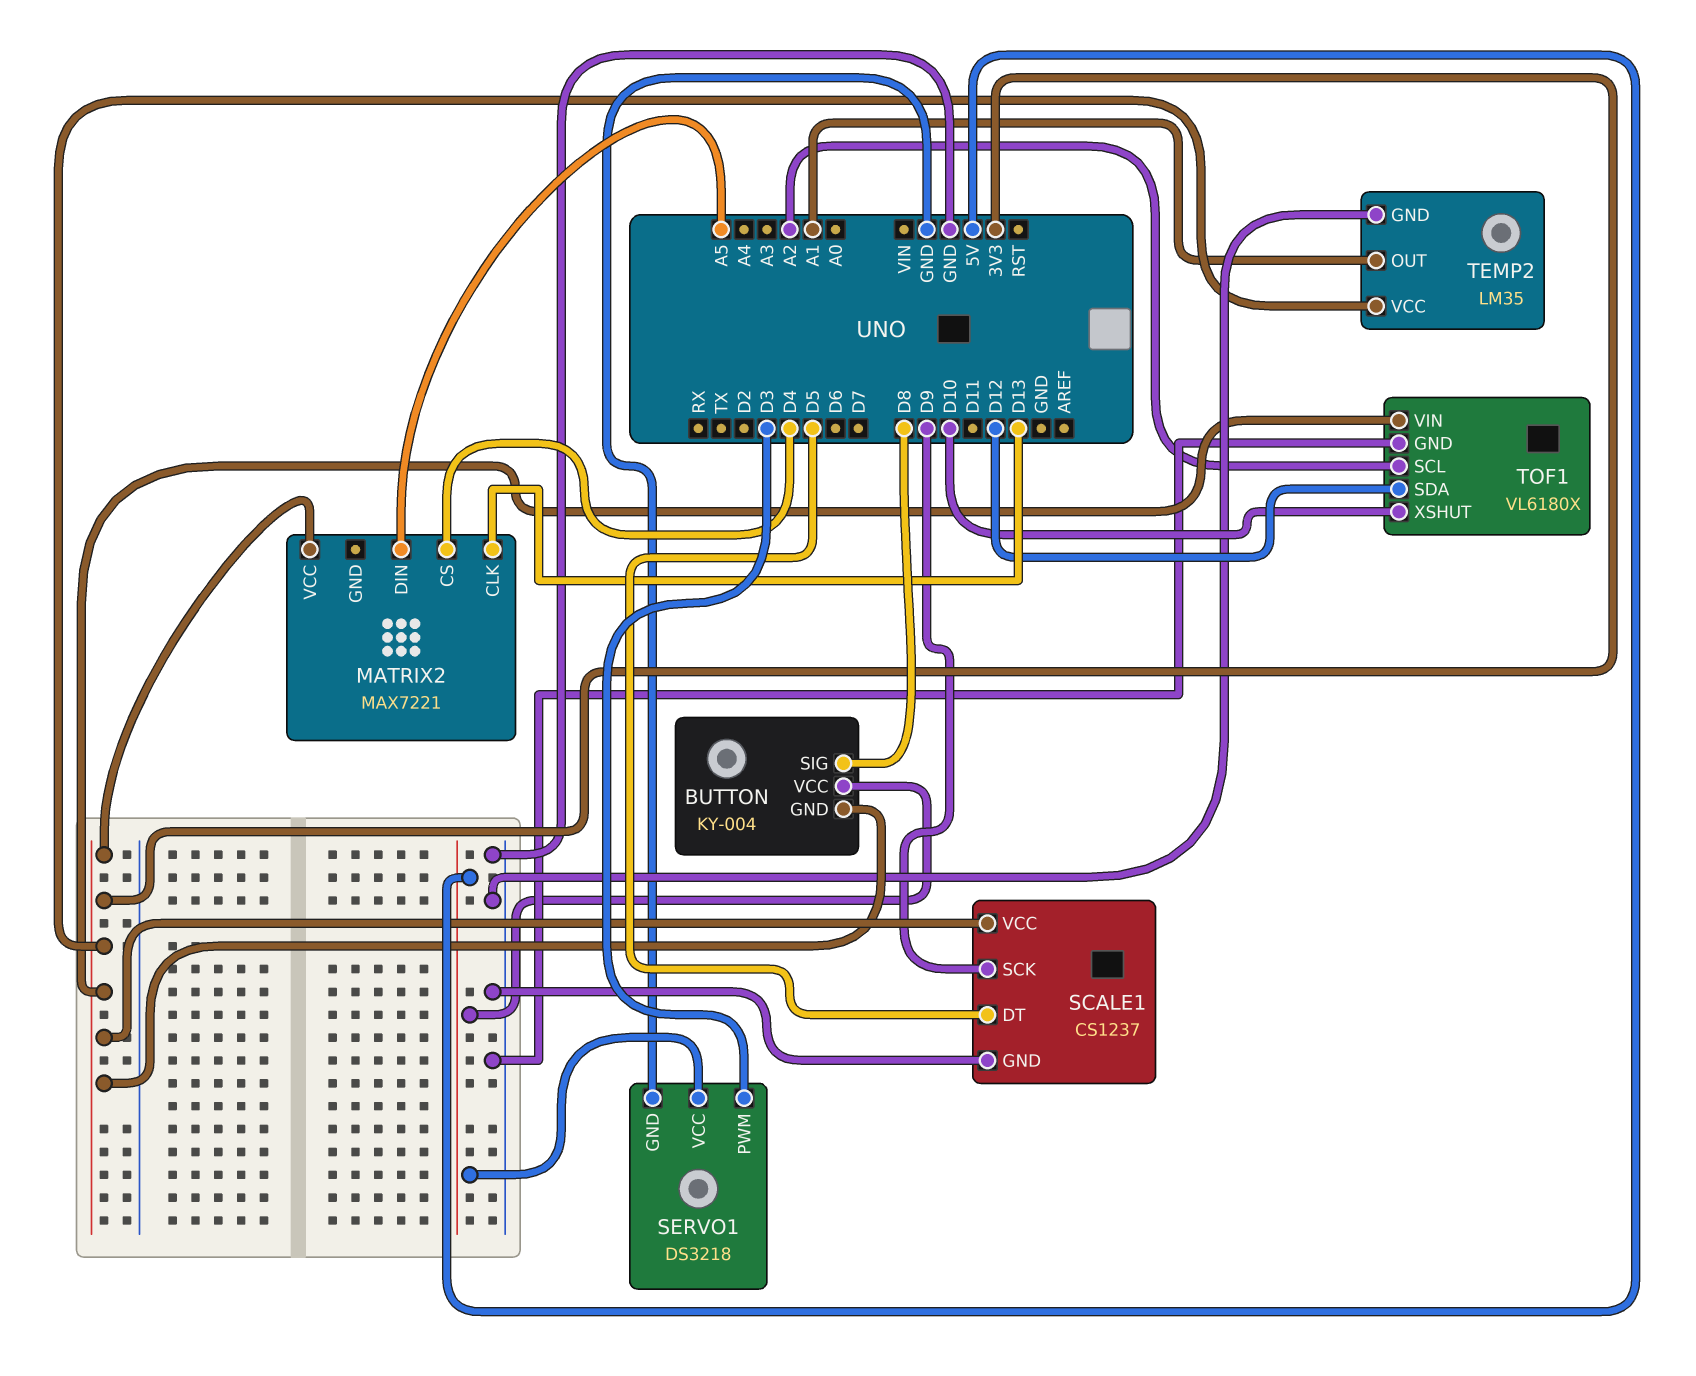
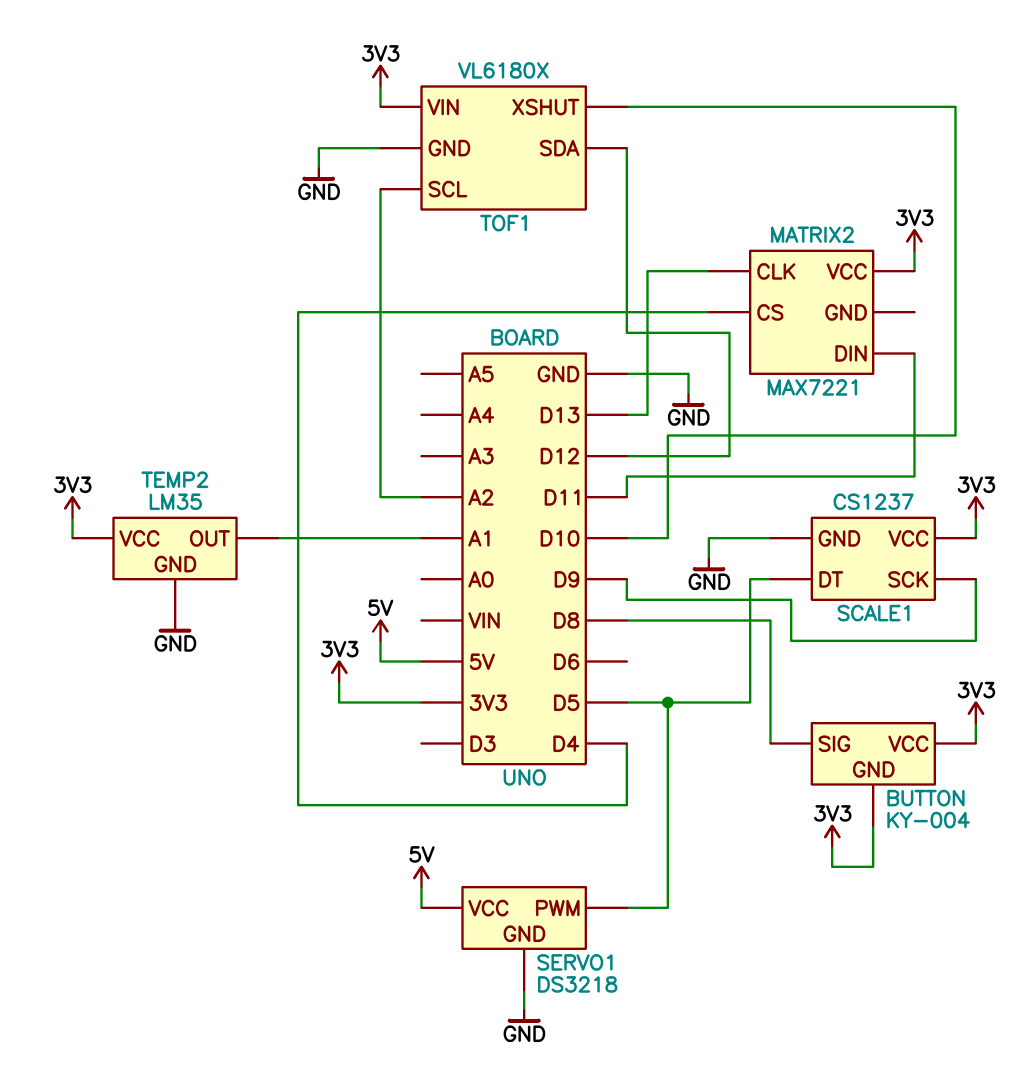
BUTTON pin VCC: 5V -> 3V3
MATRIX2 pin DIN: A5 -> D11
SERVO1 pin PWM: D3 -> D5

